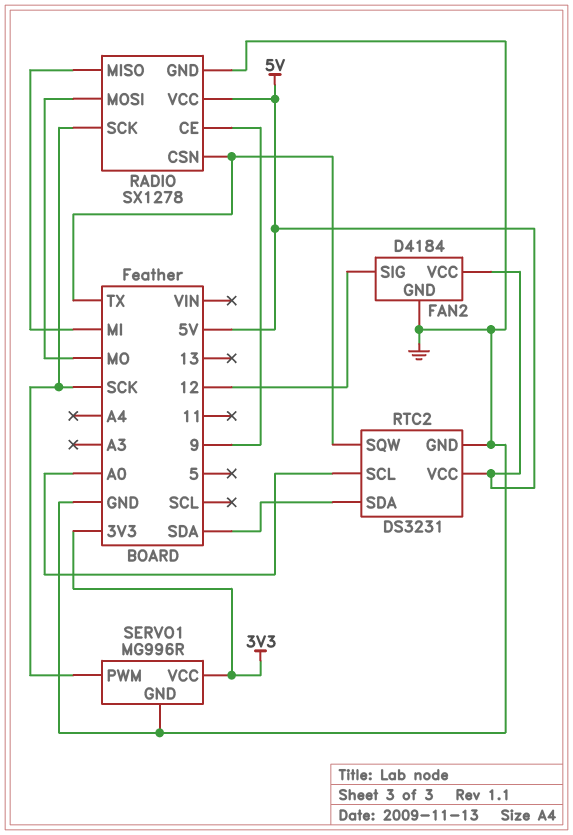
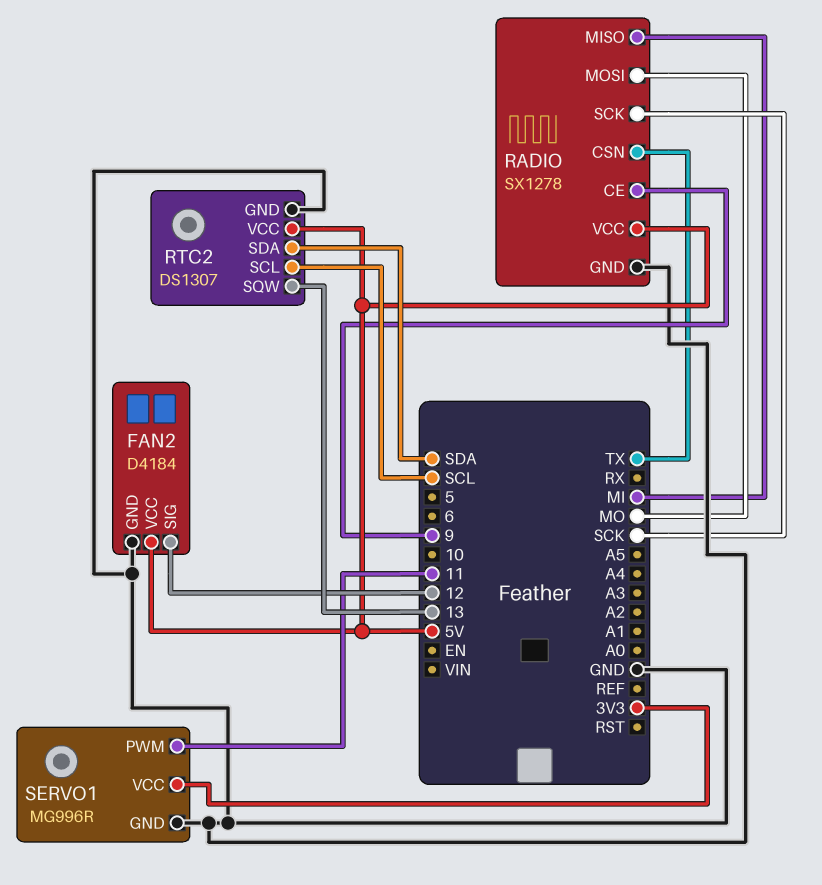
RTC2: DS3231 -> DS1307
RTC2 pin SCL: A0 -> SCL
RTC2 pin SQW: TX -> 13
SERVO1 pin PWM: SCK -> 11

